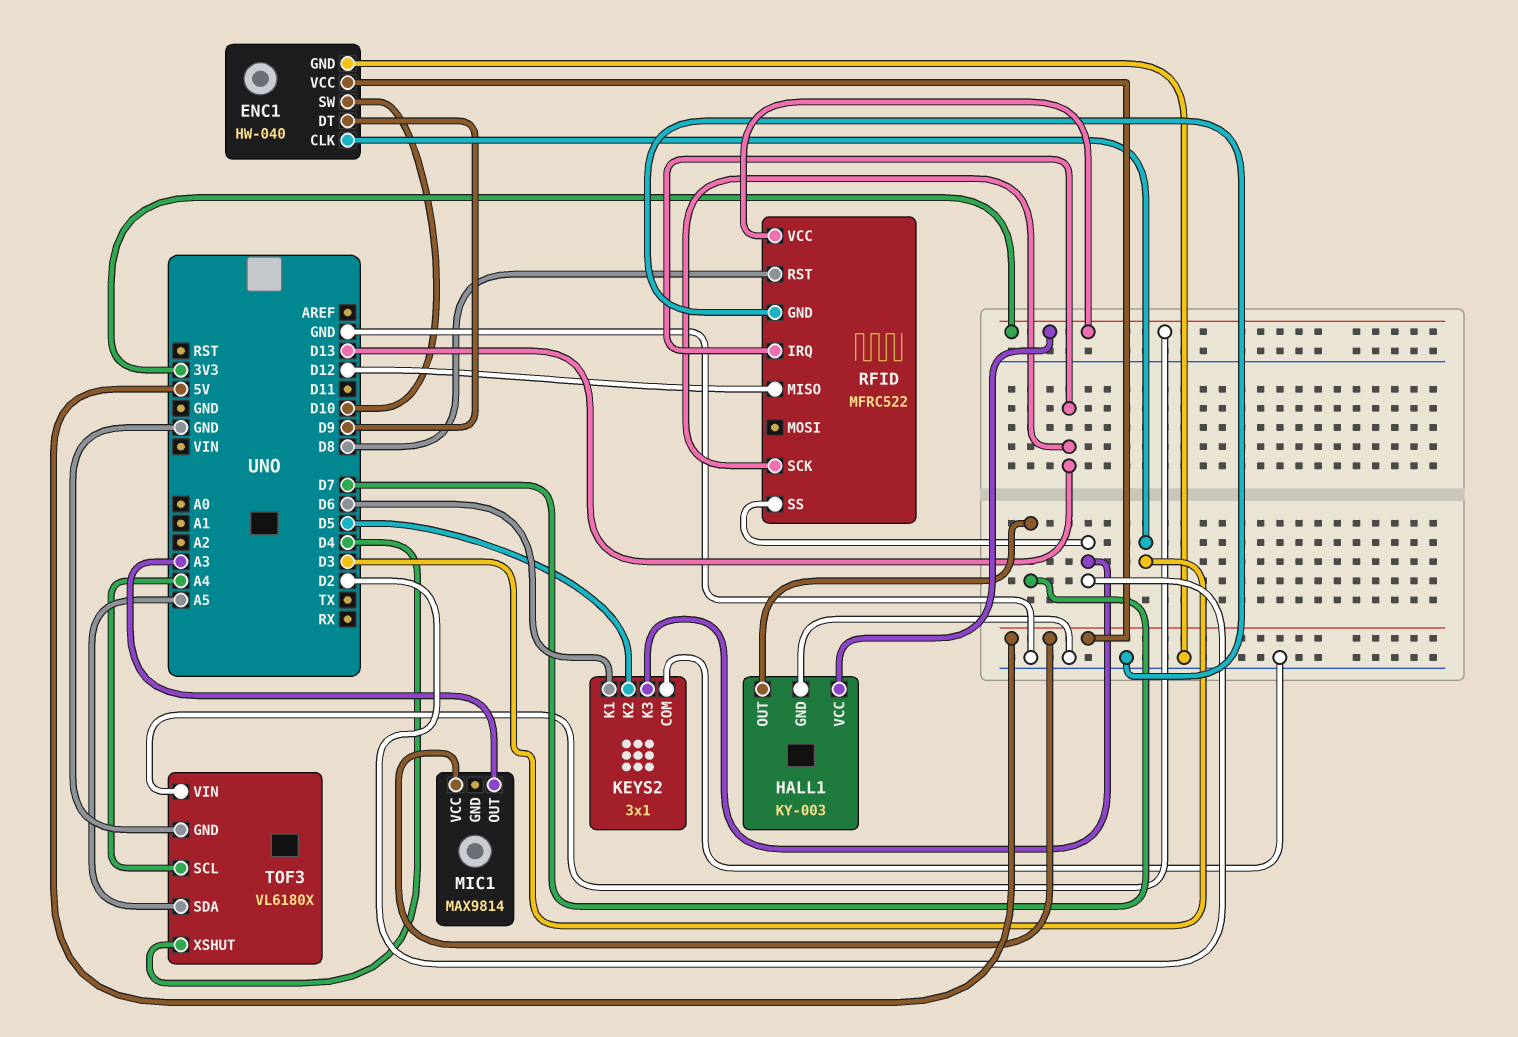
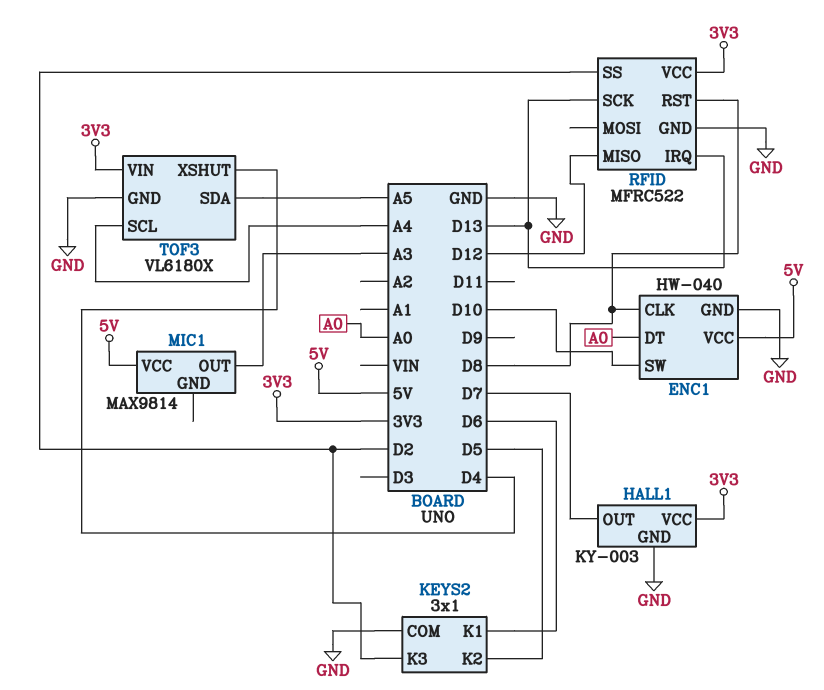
ENC1 pin CLK: D3 -> D8
ENC1 pin DT: D9 -> A0

